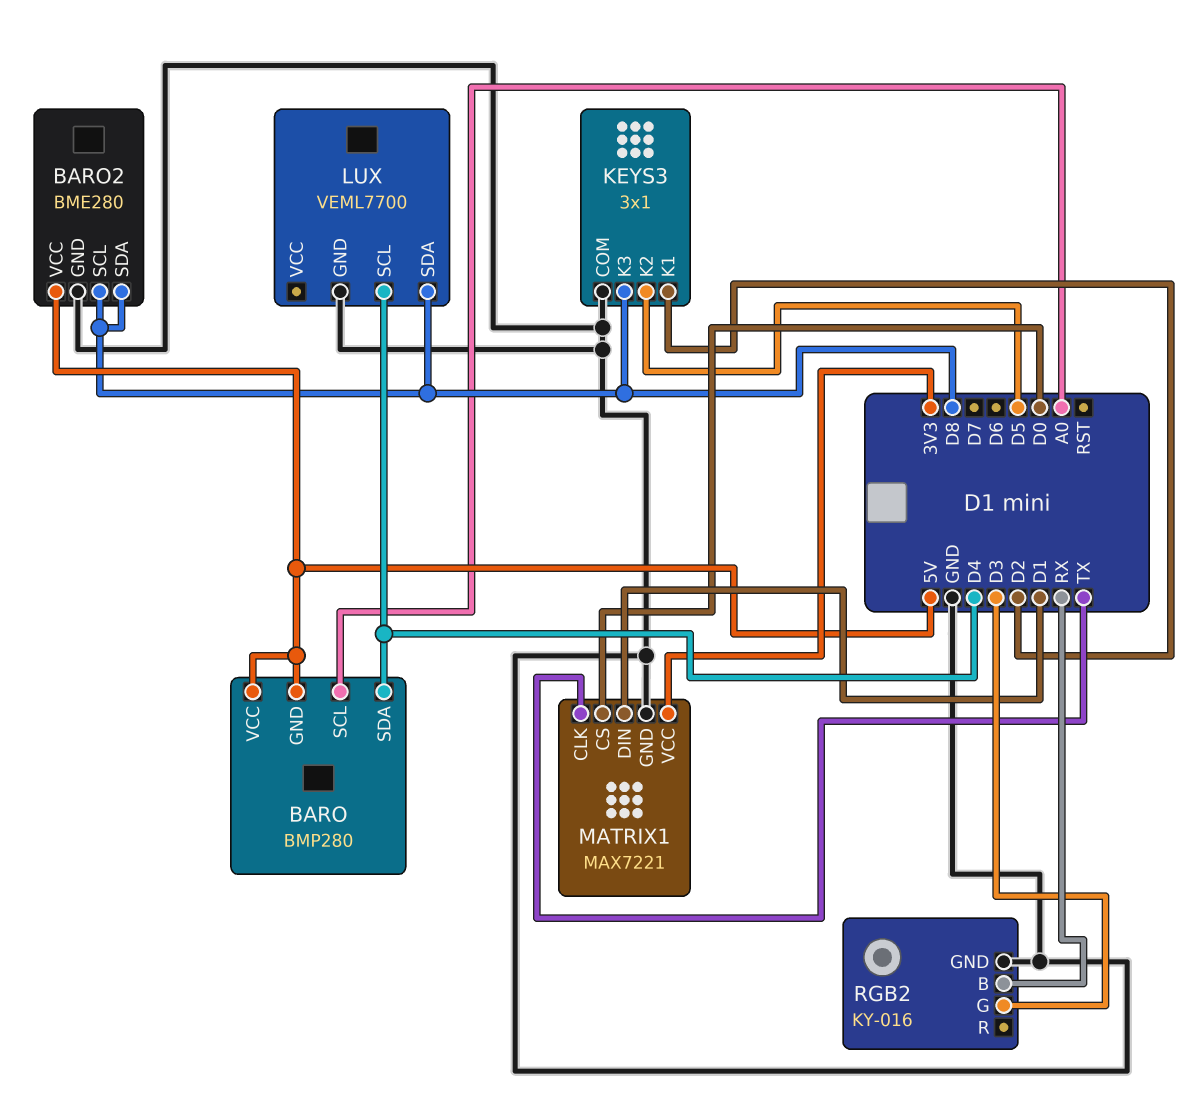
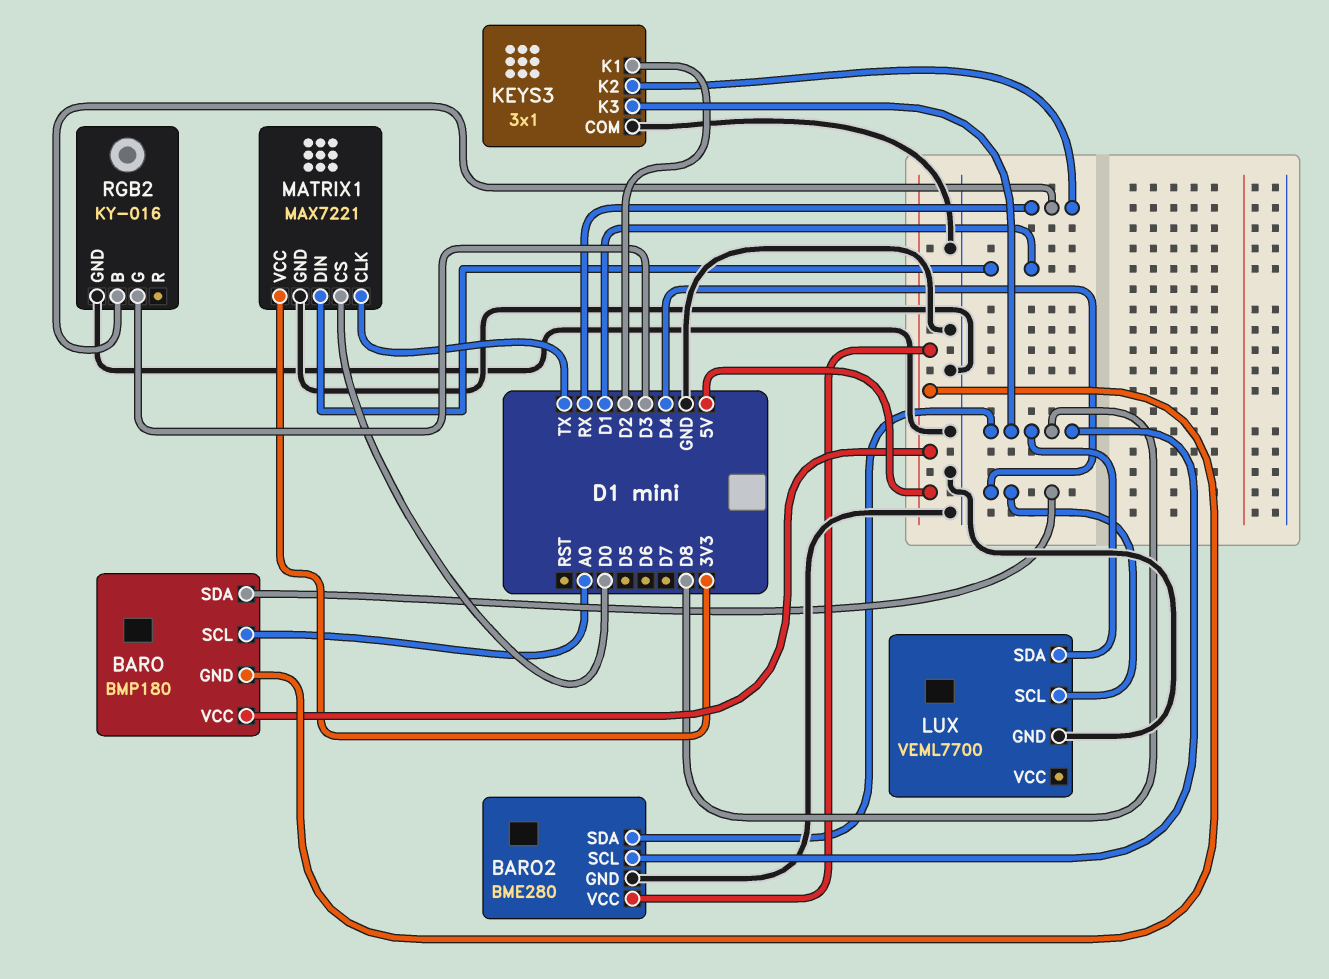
BARO: BMP280 -> BMP180
KEYS3 pin K2: D5 -> RX

